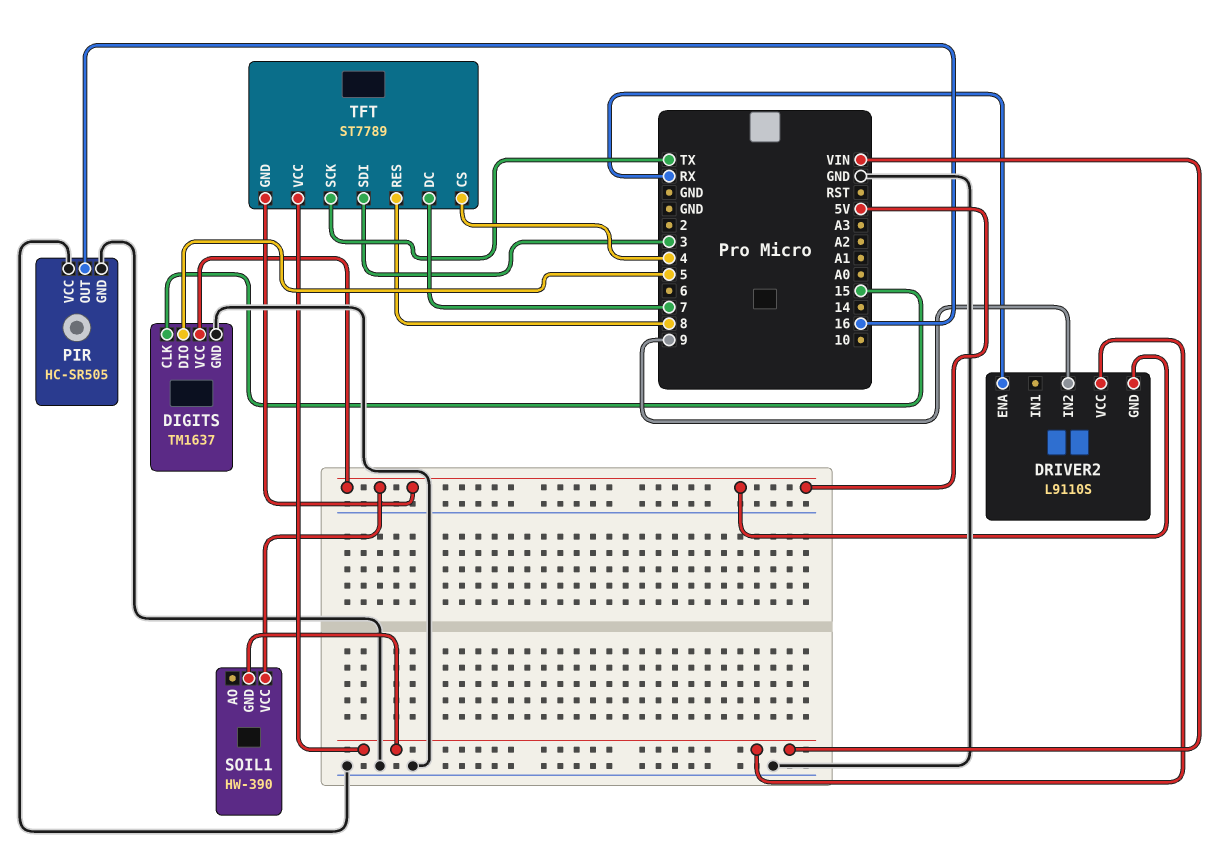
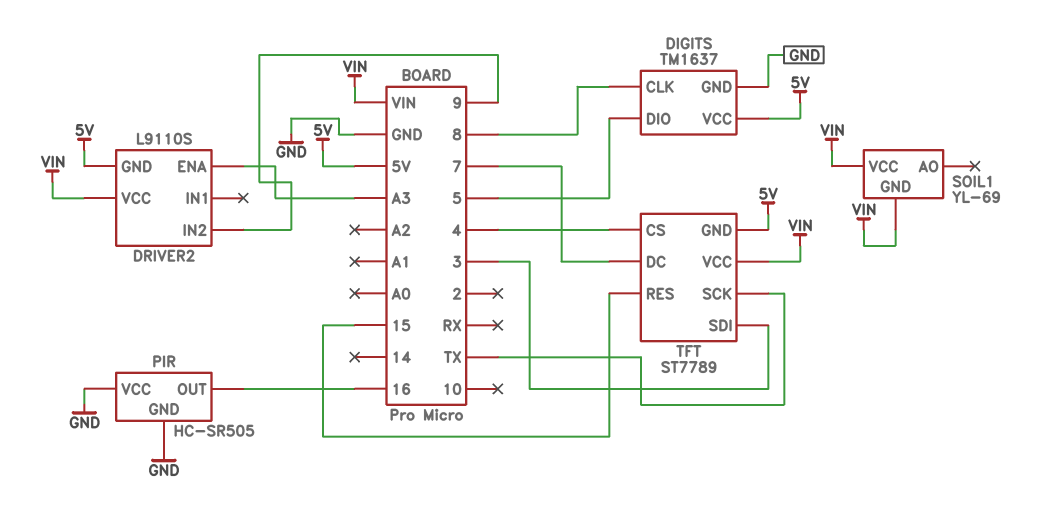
DIGITS pin CLK: 15 -> 8
DRIVER2 pin ENA: RX -> A3
SOIL1: HW-390 -> YL-69
SOIL1 pin VCC: 5V -> VIN
TFT pin RES: 8 -> 15

